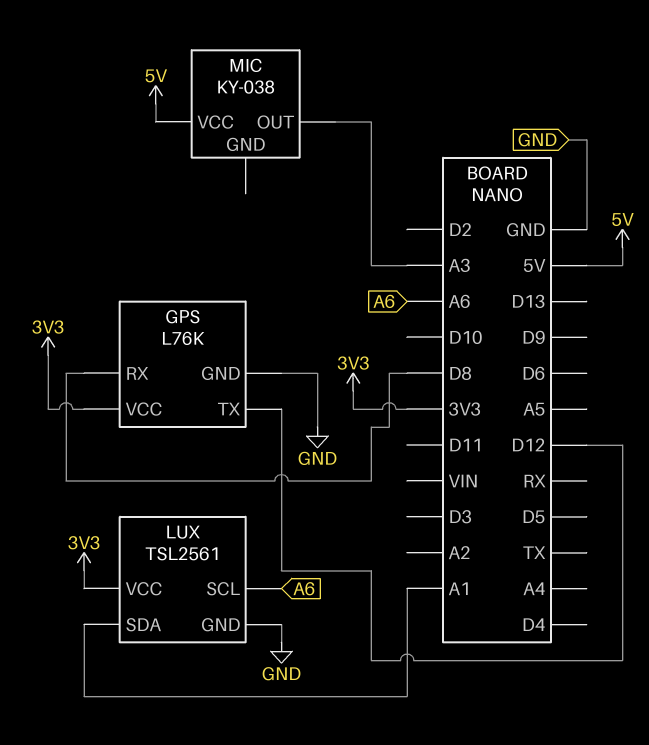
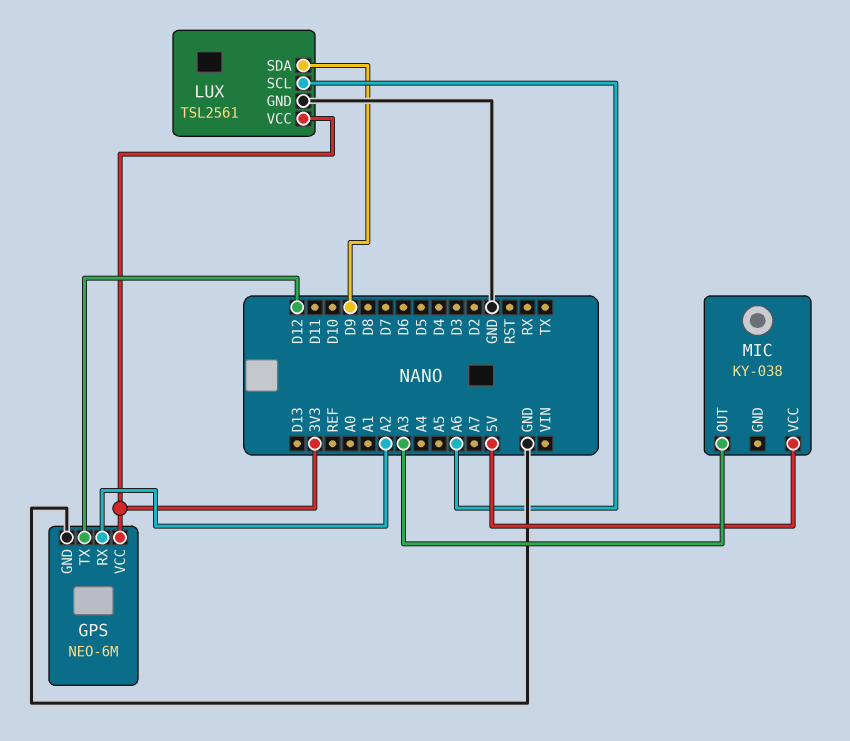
GPS: L76K -> NEO-6M
GPS pin RX: D8 -> A2
LUX pin SDA: A1 -> D9

